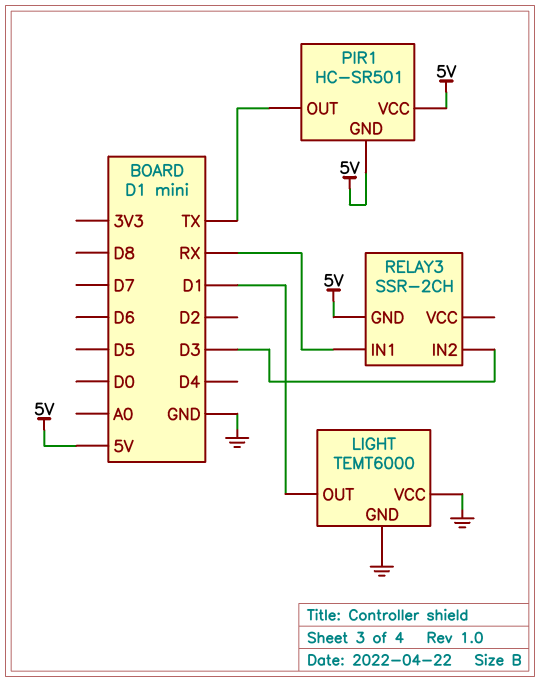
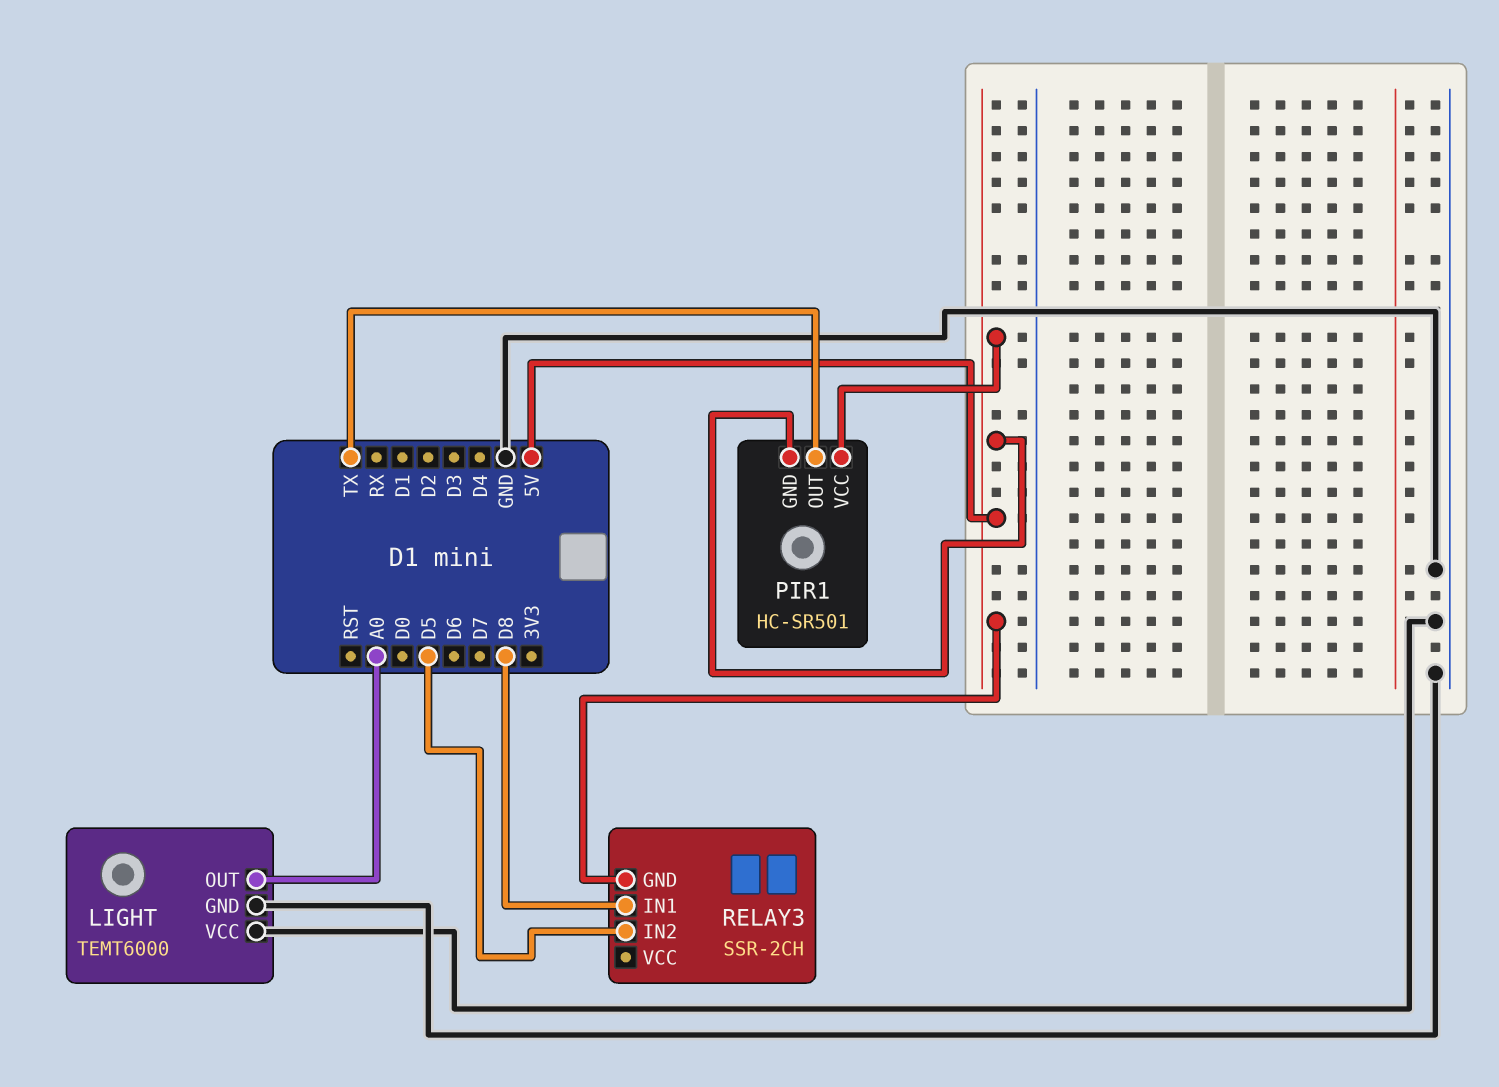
LIGHT pin OUT: D1 -> A0
RELAY3 pin IN1: RX -> D8
RELAY3 pin IN2: D3 -> D5

